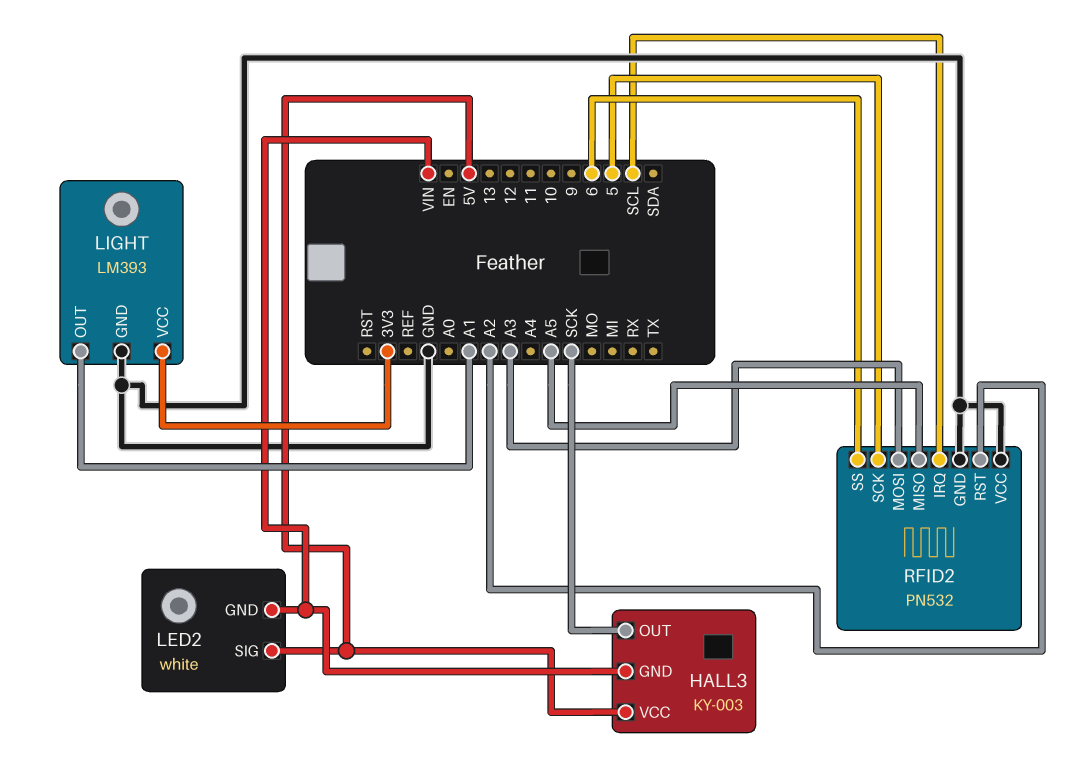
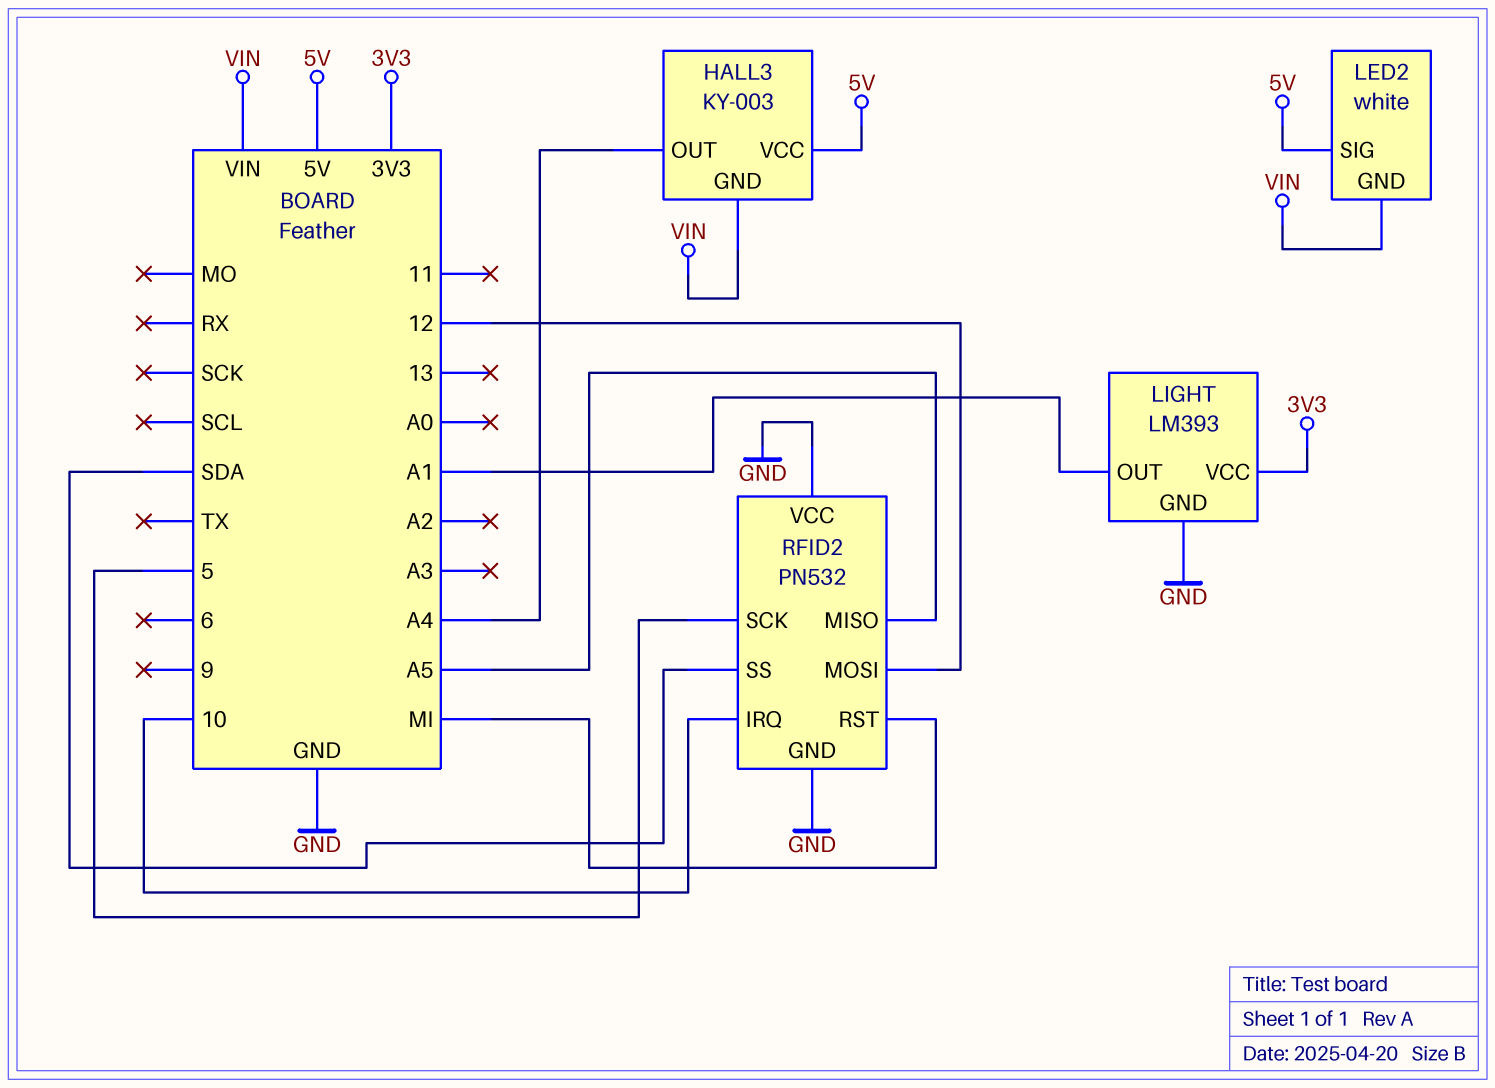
HALL3 pin OUT: SCK -> A4
RFID2 pin IRQ: SCL -> 10
RFID2 pin MOSI: A3 -> 12
RFID2 pin RST: A2 -> MI
RFID2 pin SS: 6 -> SDA

